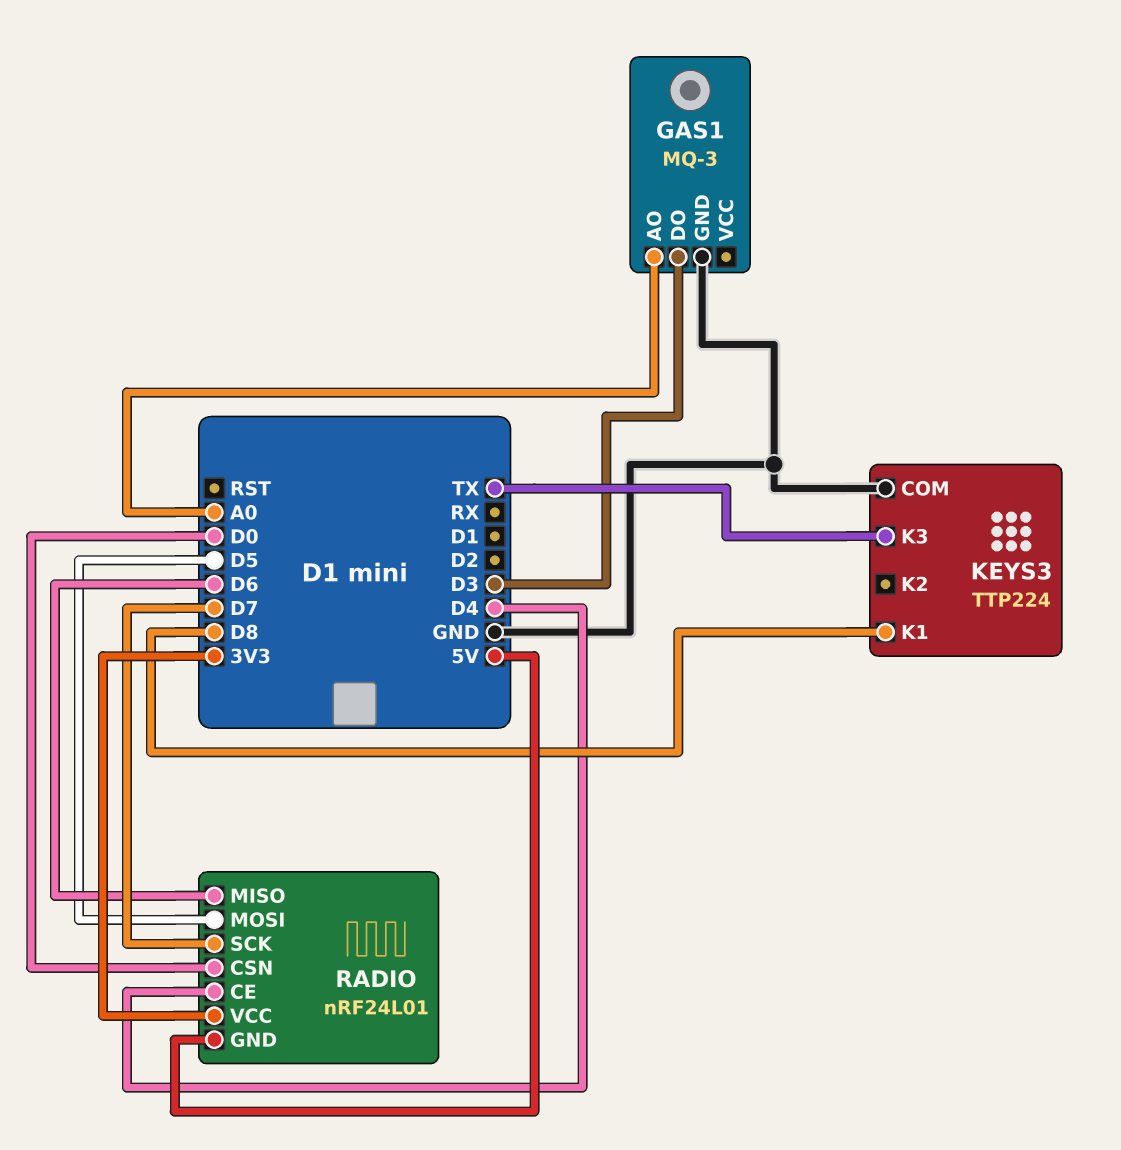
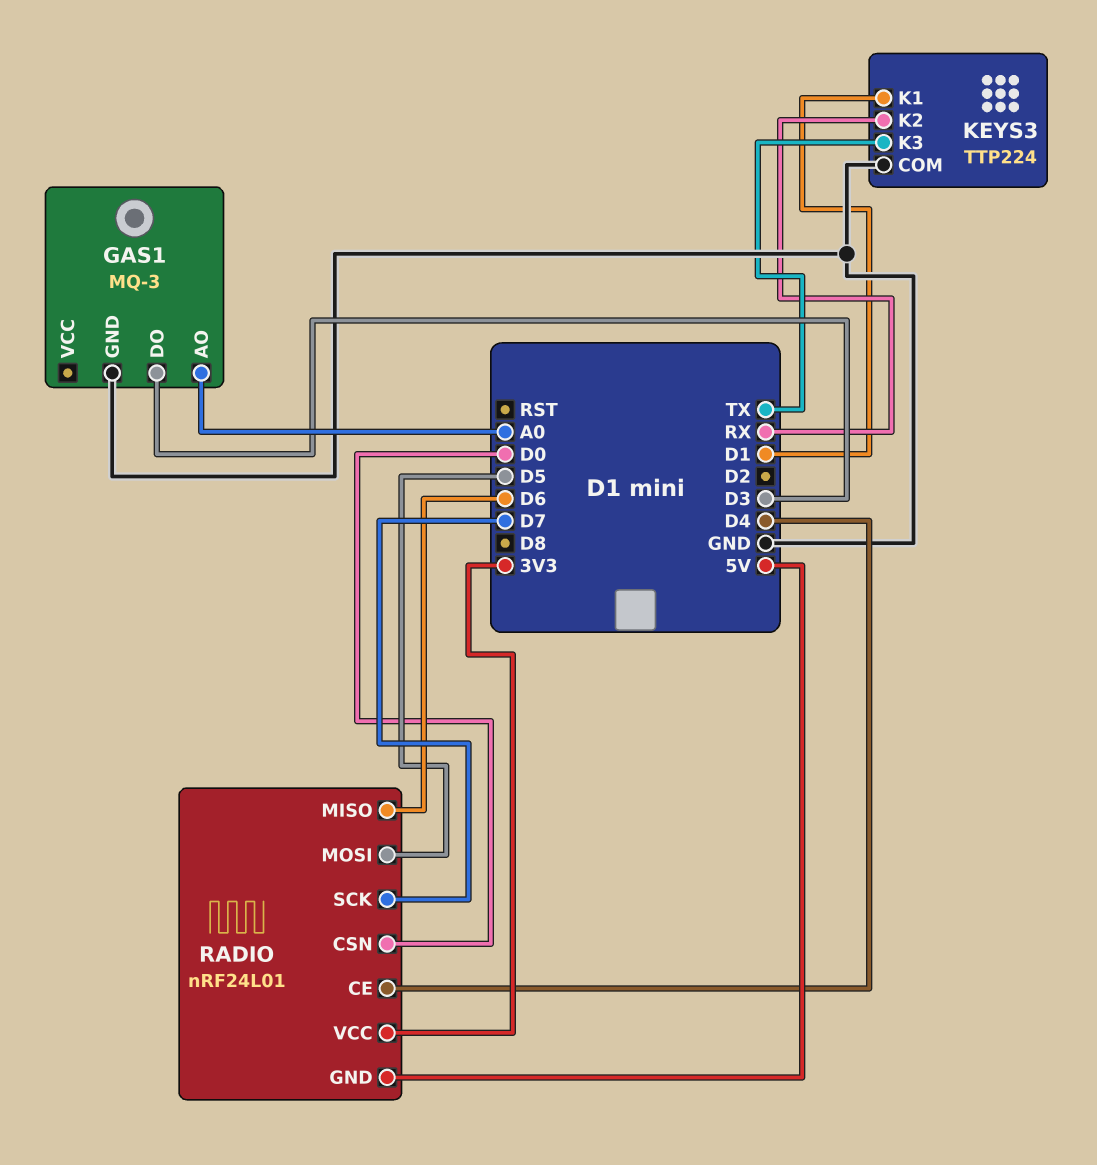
KEYS3 pin K1: D8 -> D1
KEYS3 pin K2: none -> RX

